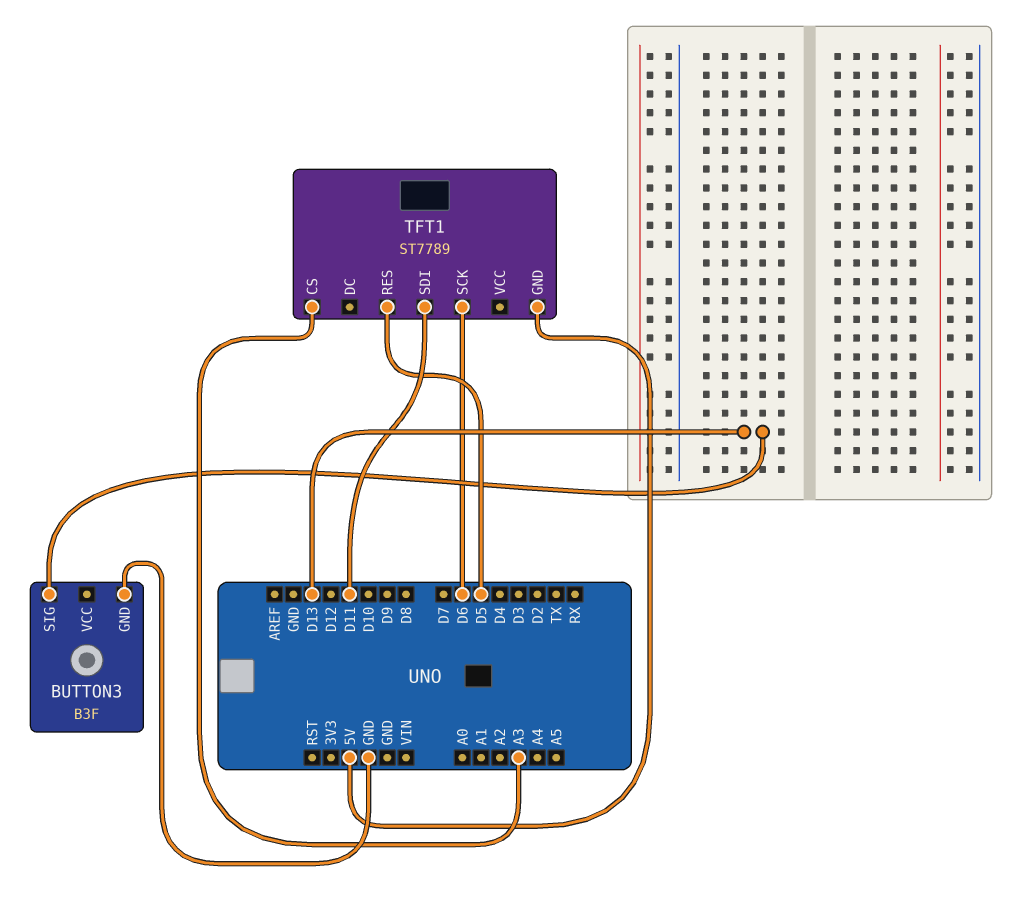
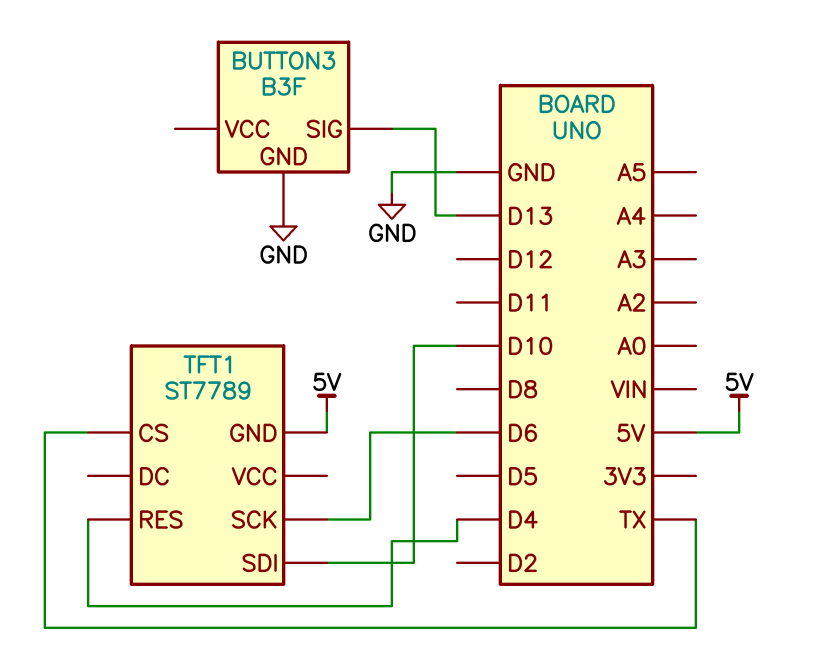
TFT1 pin CS: A3 -> TX
TFT1 pin RES: D5 -> D4
TFT1 pin SDI: D11 -> D10

